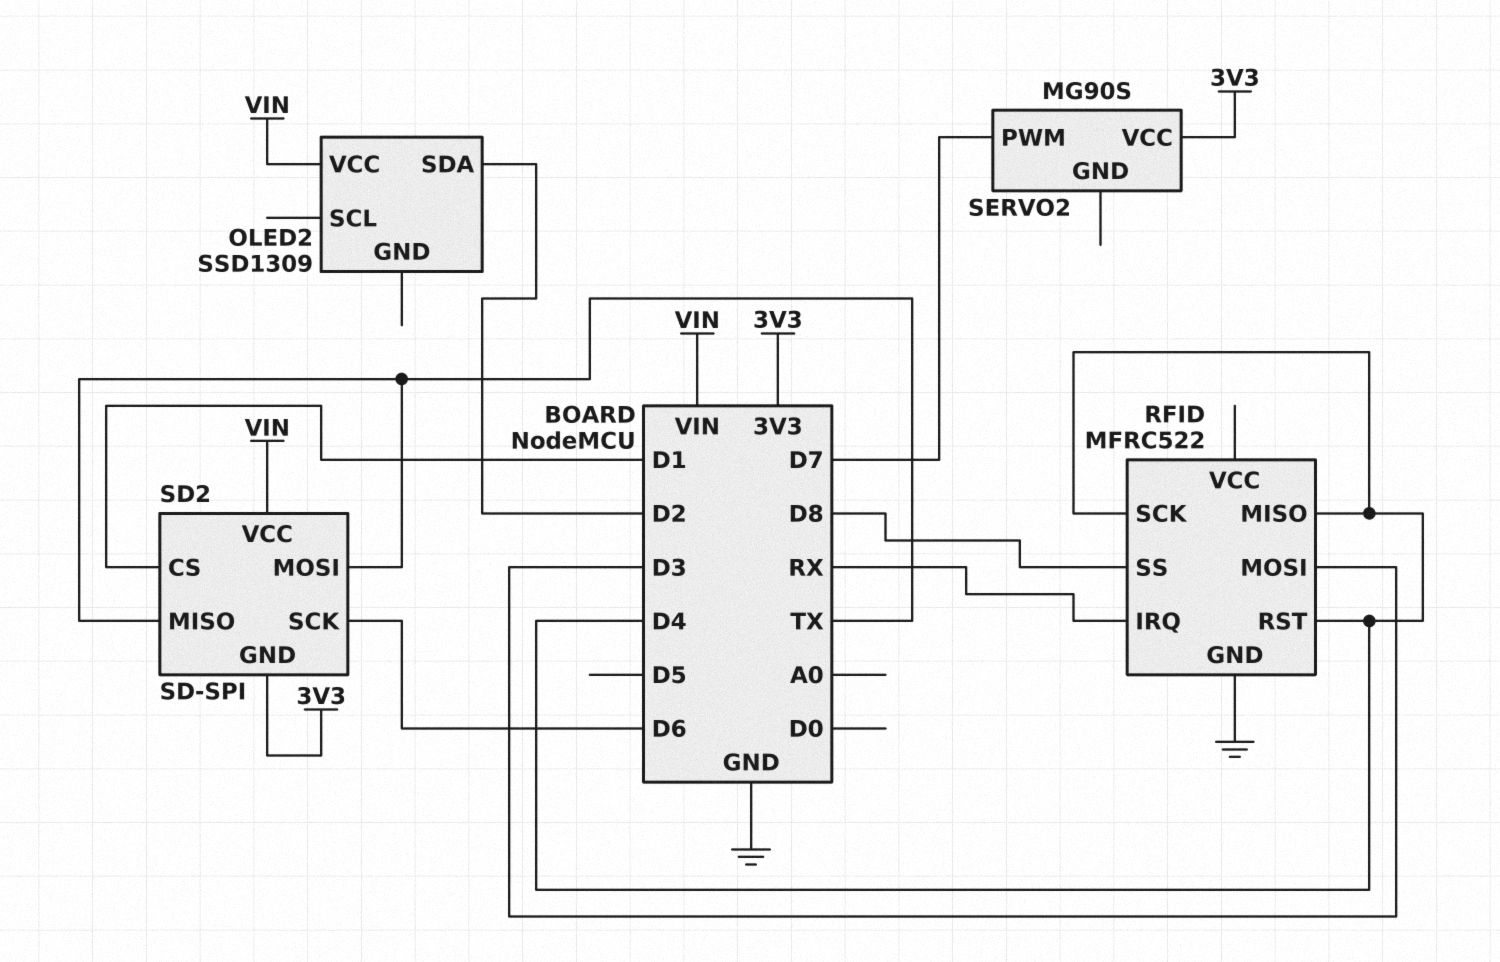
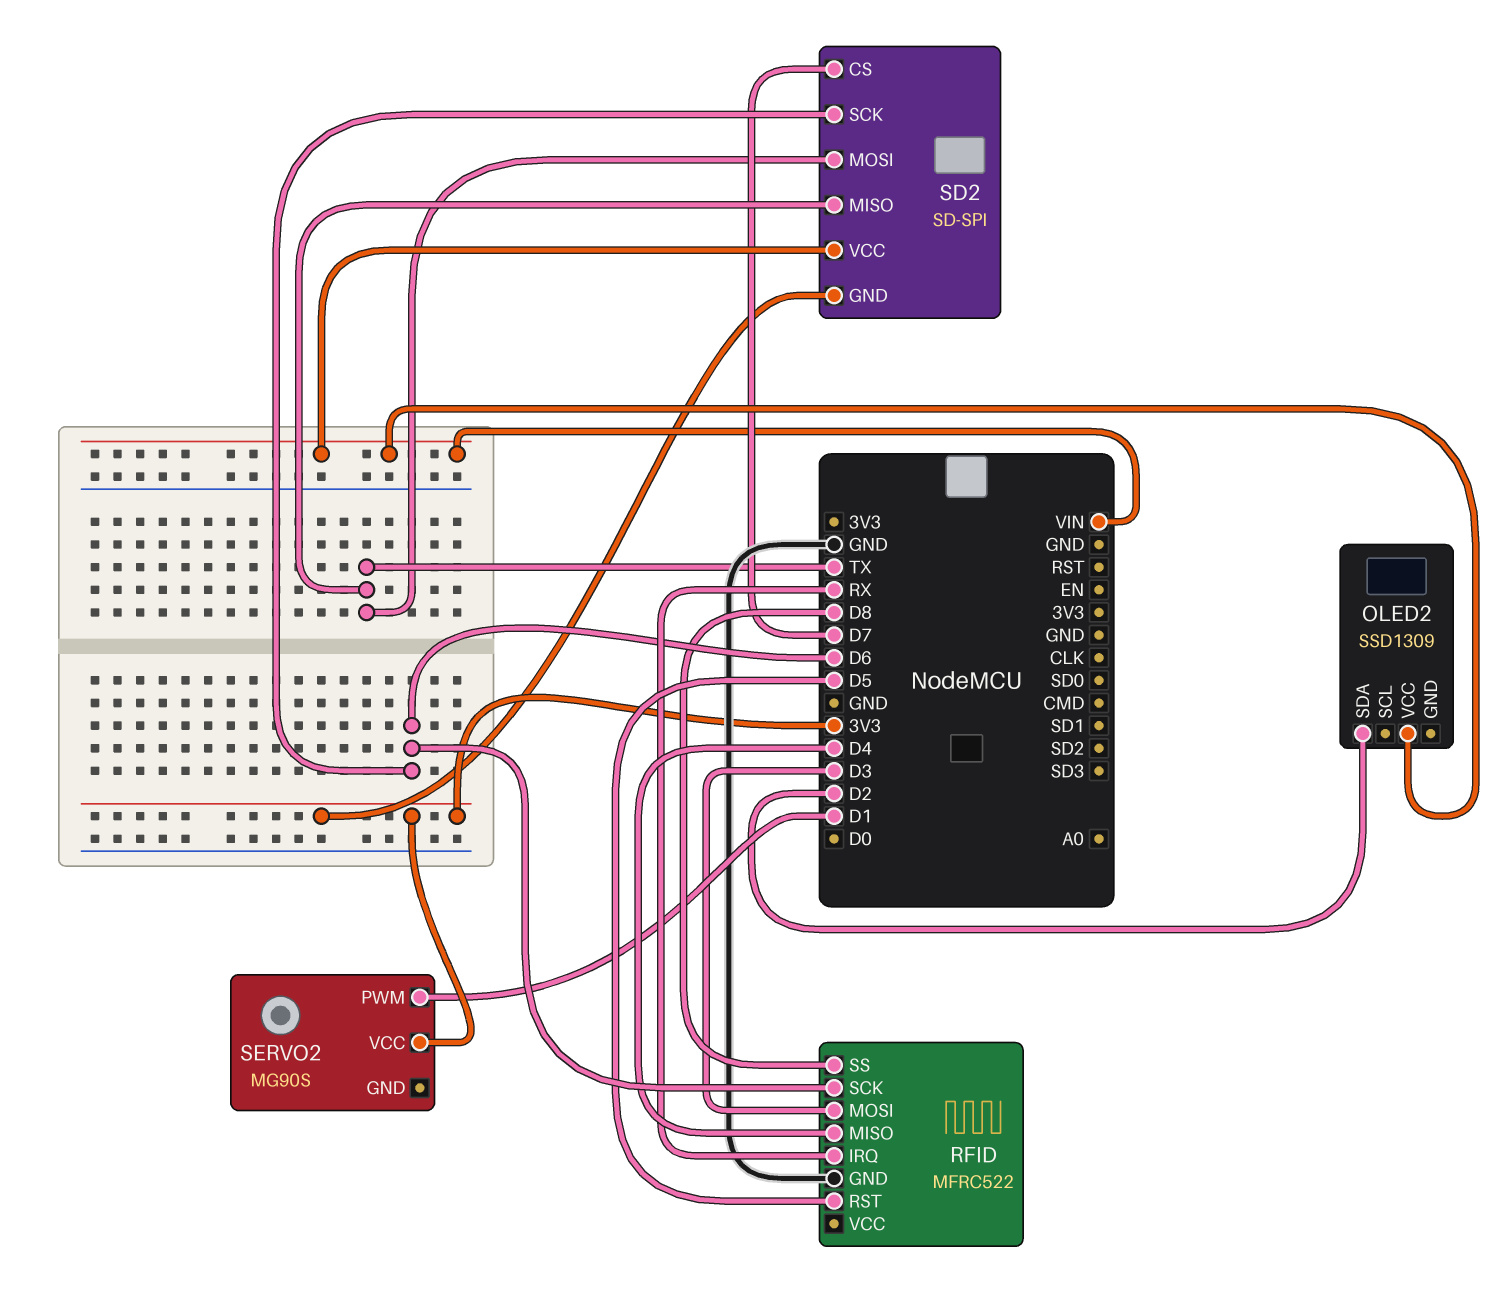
RFID pin RST: D4 -> D5
RFID pin SCK: D4 -> D6
SD2 pin CS: D1 -> D7
SERVO2 pin PWM: D7 -> D1

